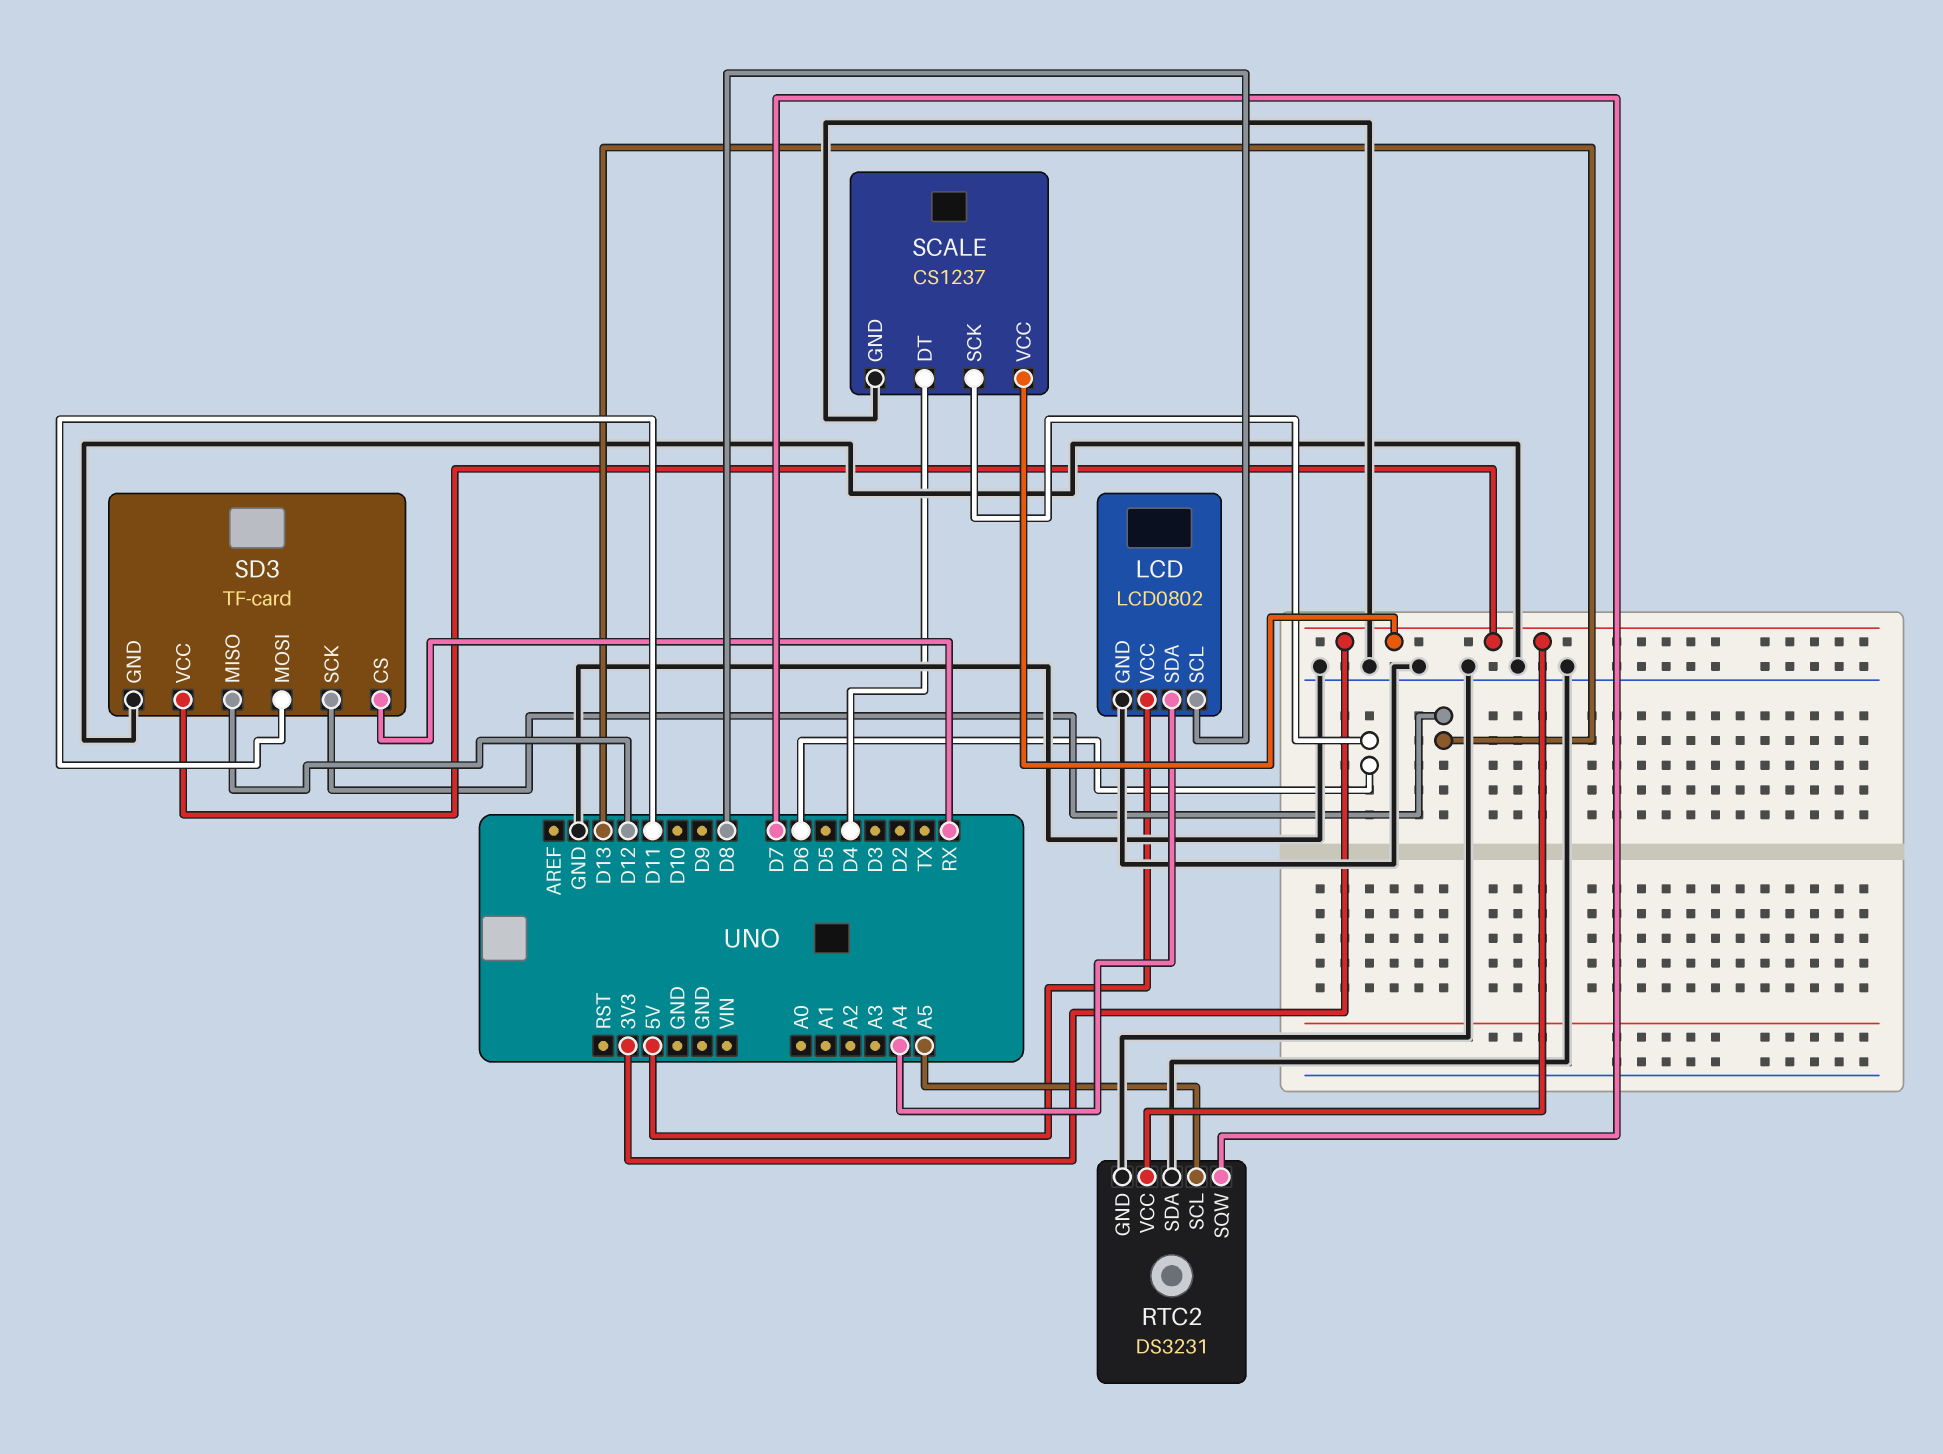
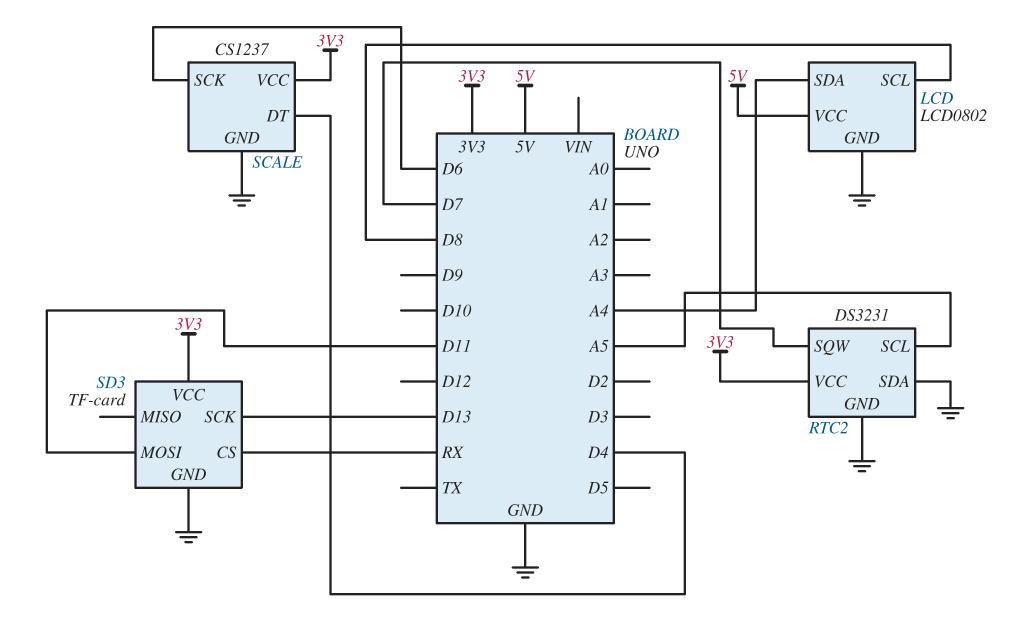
SD3 pin MISO: D12 -> none

